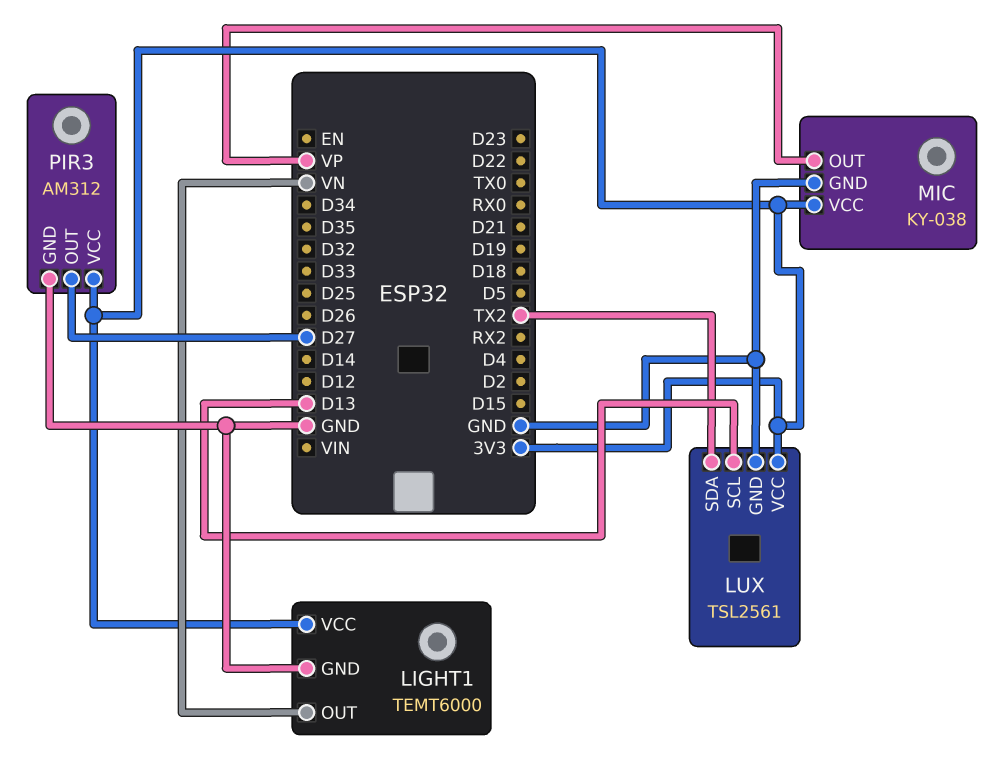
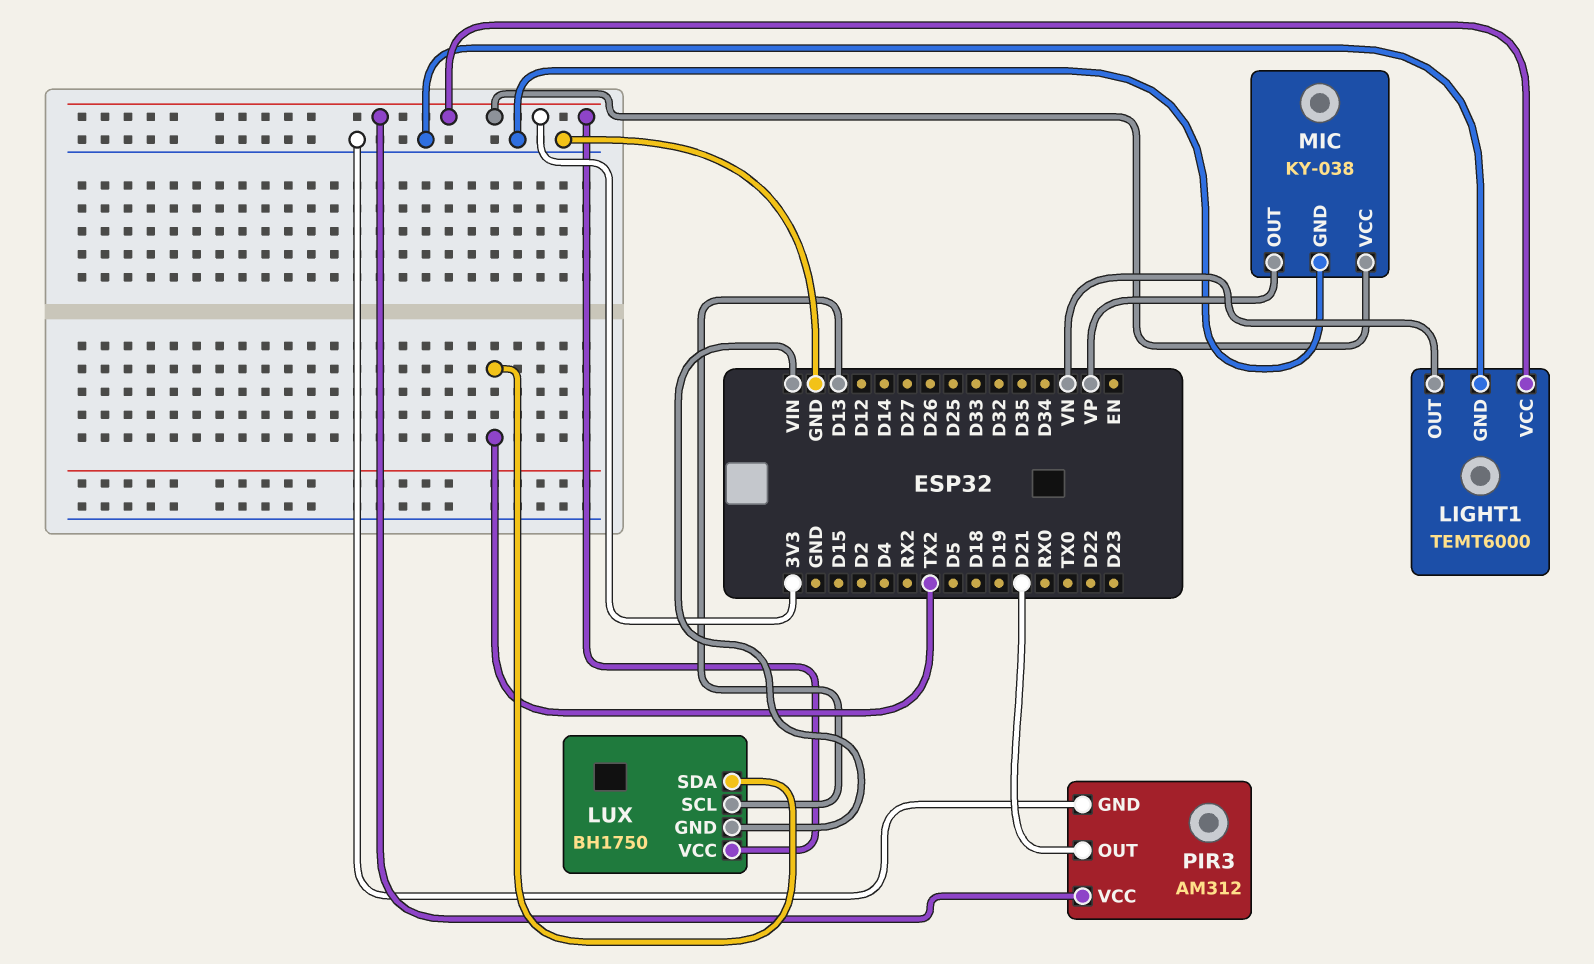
LUX: TSL2561 -> BH1750
LUX pin GND: GND -> VIN
PIR3 pin OUT: D27 -> D21

